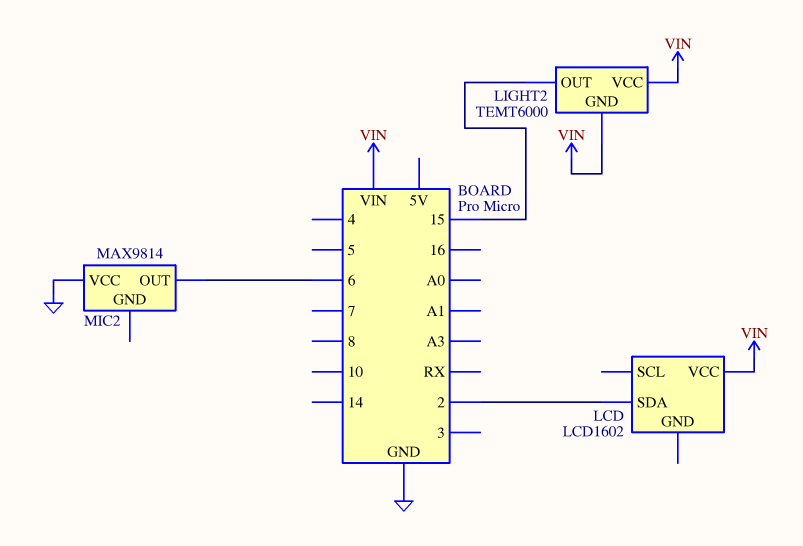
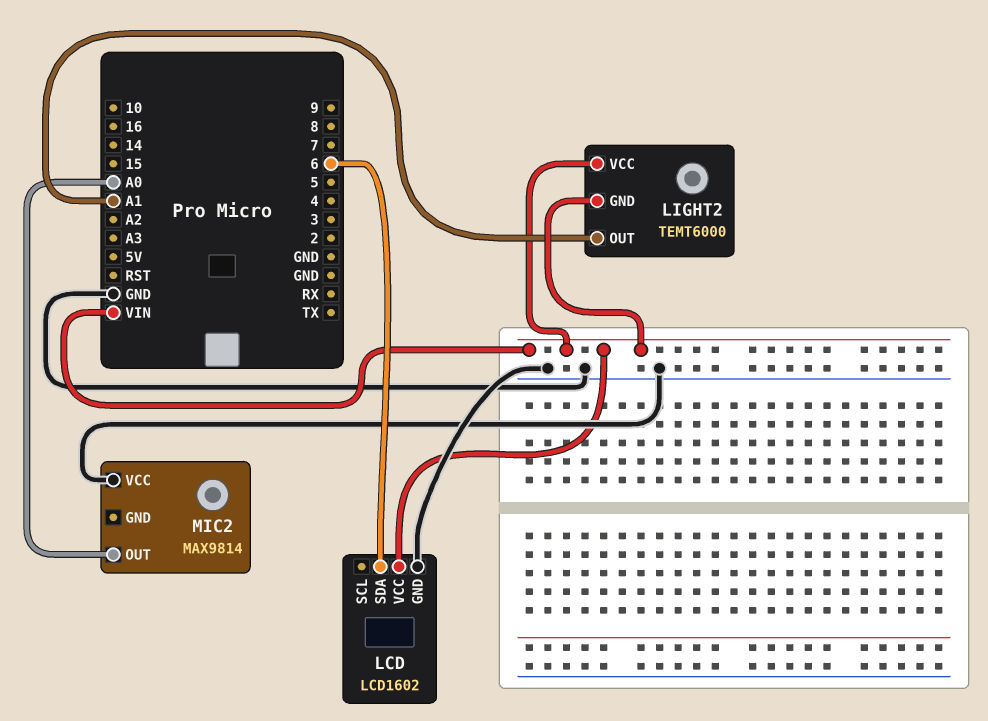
LCD pin GND: none -> GND
LCD pin SDA: 2 -> 6
LIGHT2 pin OUT: 15 -> A1
MIC2 pin OUT: 6 -> A0

